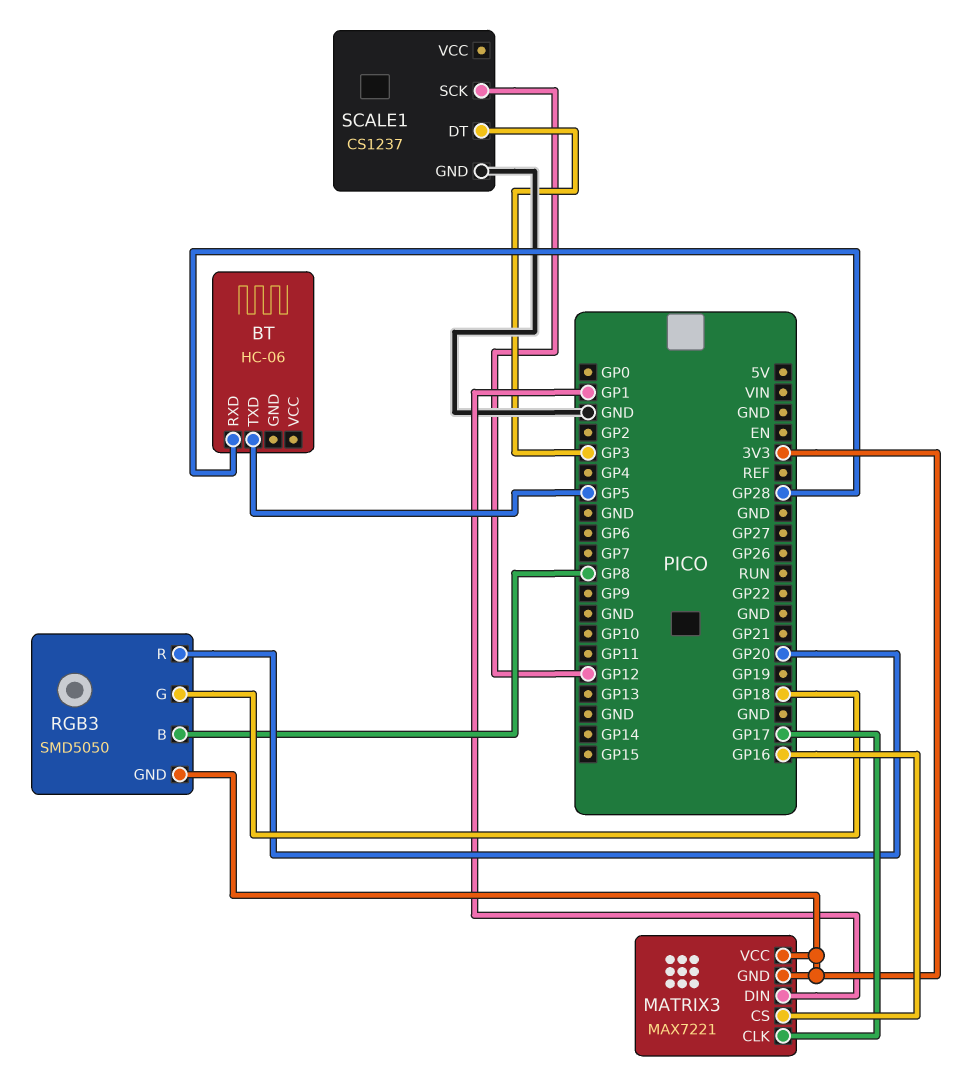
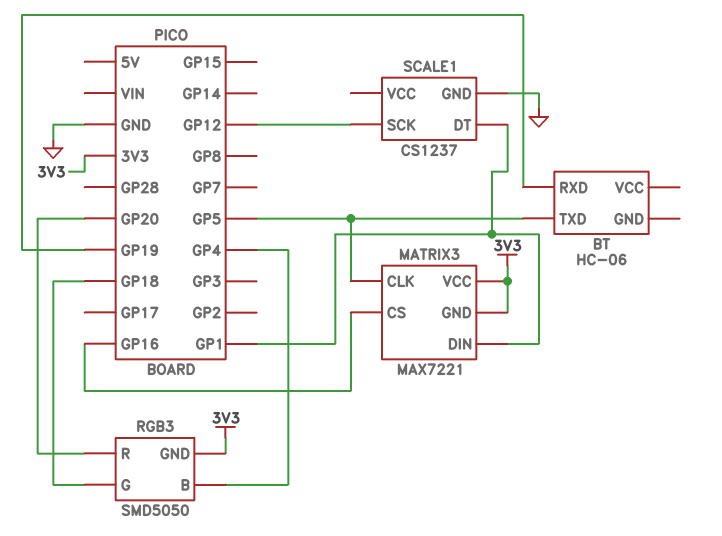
BT pin RXD: GP28 -> GP19
MATRIX3 pin CLK: GP17 -> GP5
RGB3 pin B: GP8 -> GP4
SCALE1 pin DT: GP3 -> GP1

